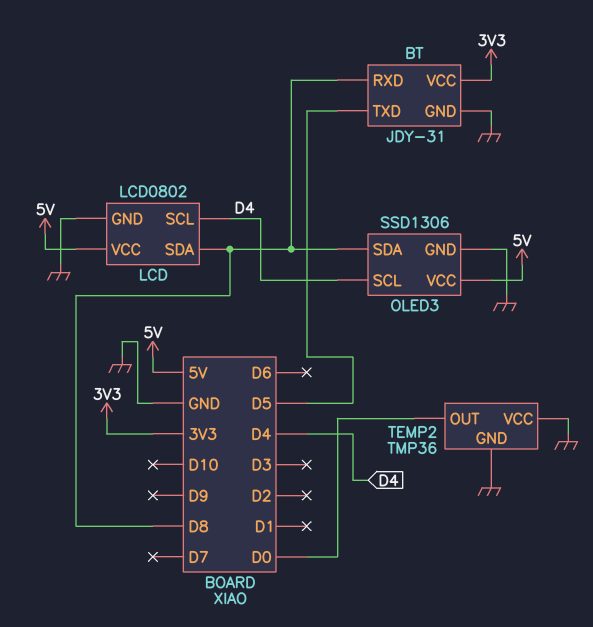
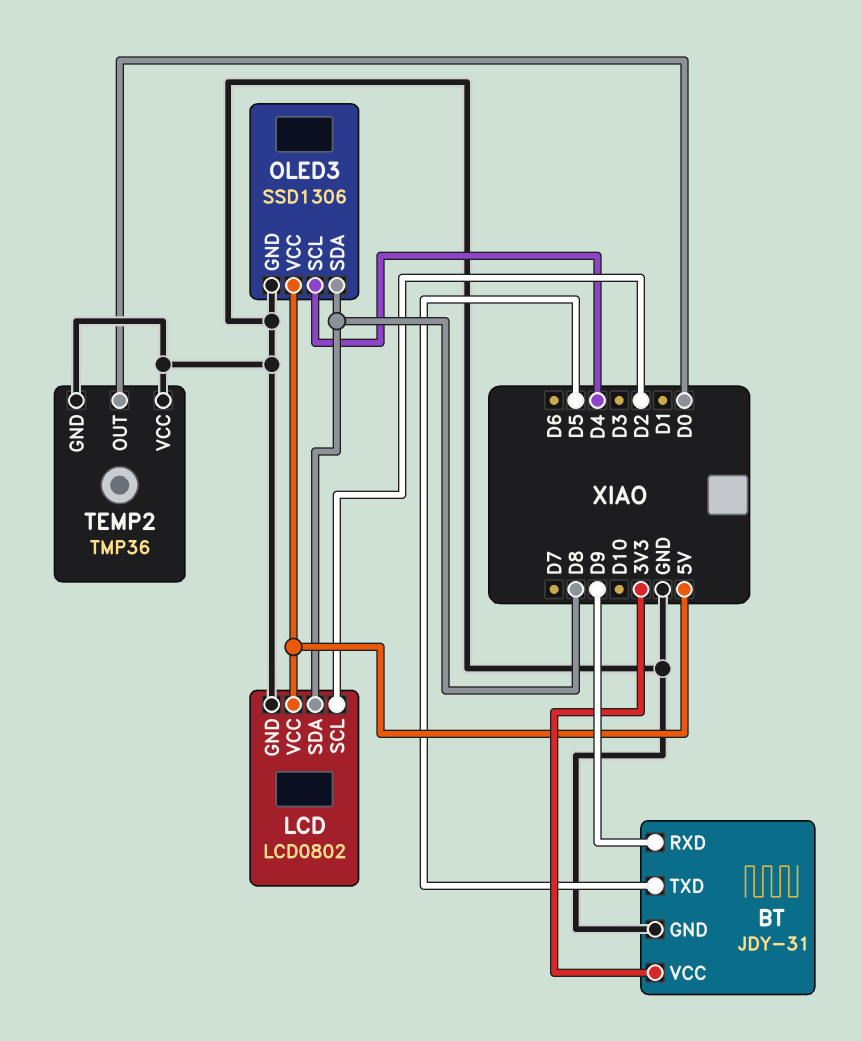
BT pin RXD: D8 -> D9
LCD pin SCL: D4 -> D2

